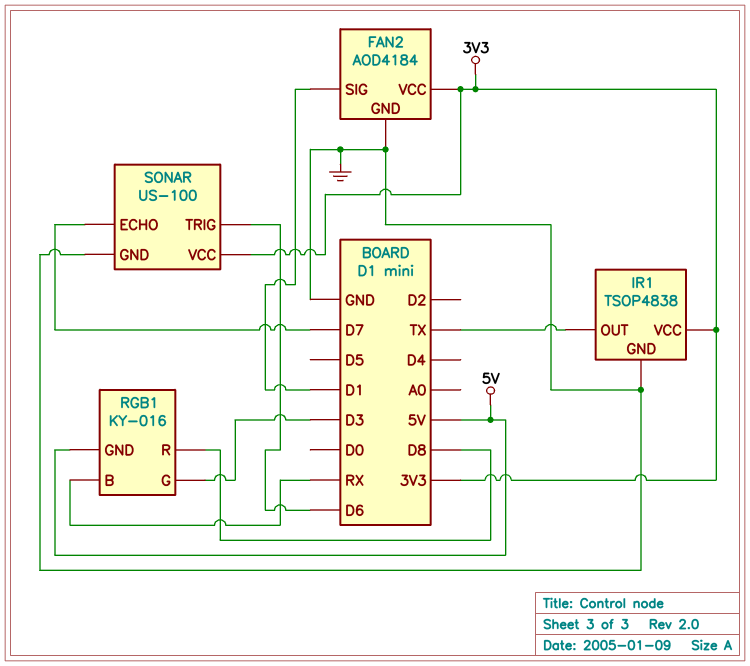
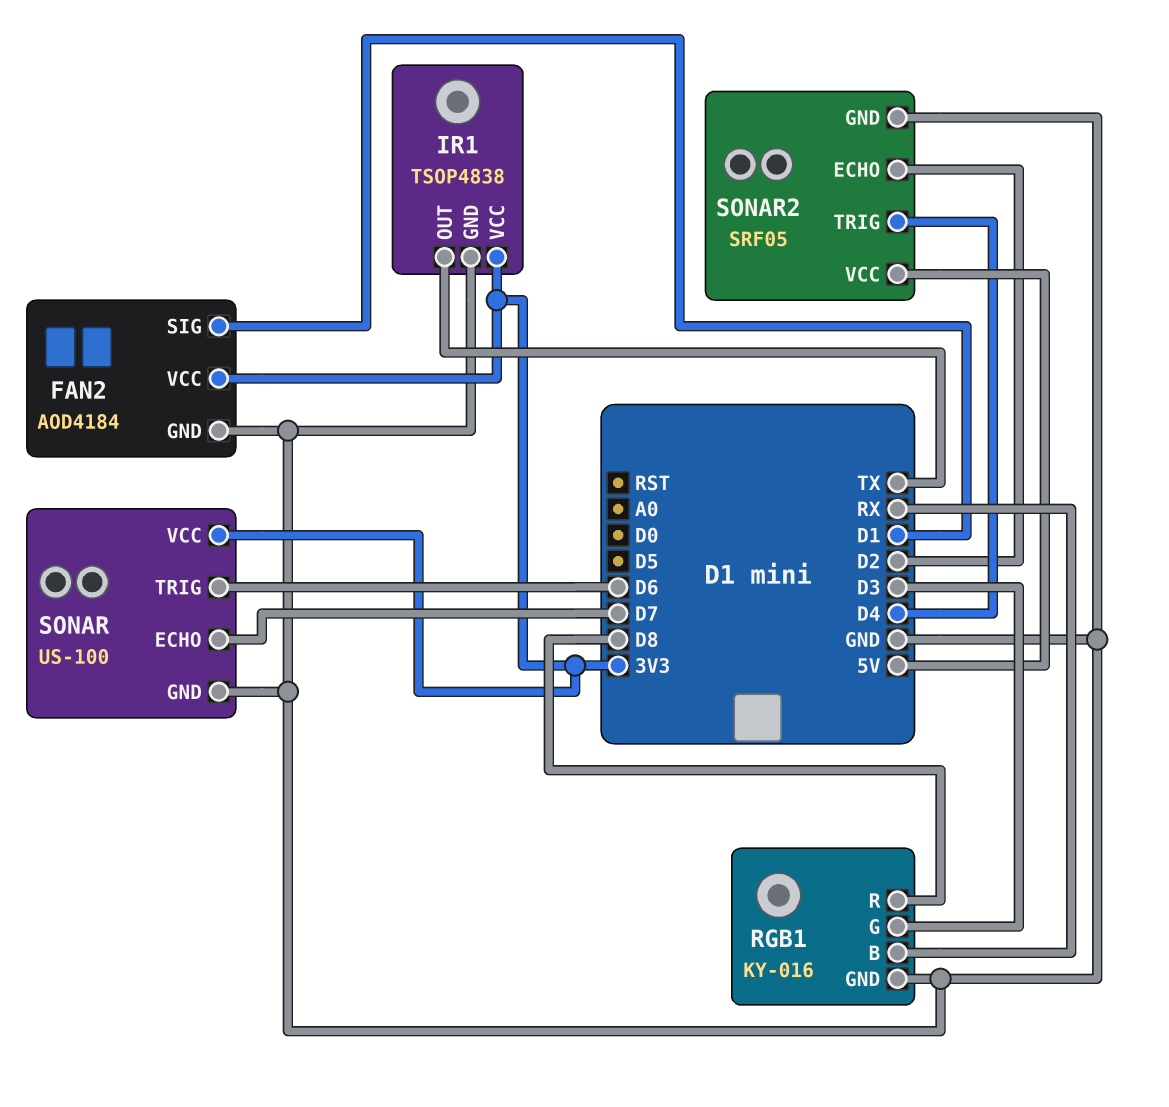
RGB1 pin GND: 5V -> GND
SONAR2: none -> SRF05
SONAR2 pin ECHO: none -> D2
SONAR2 pin GND: none -> GND
SONAR2 pin TRIG: none -> D4
SONAR2 pin VCC: none -> 5V

